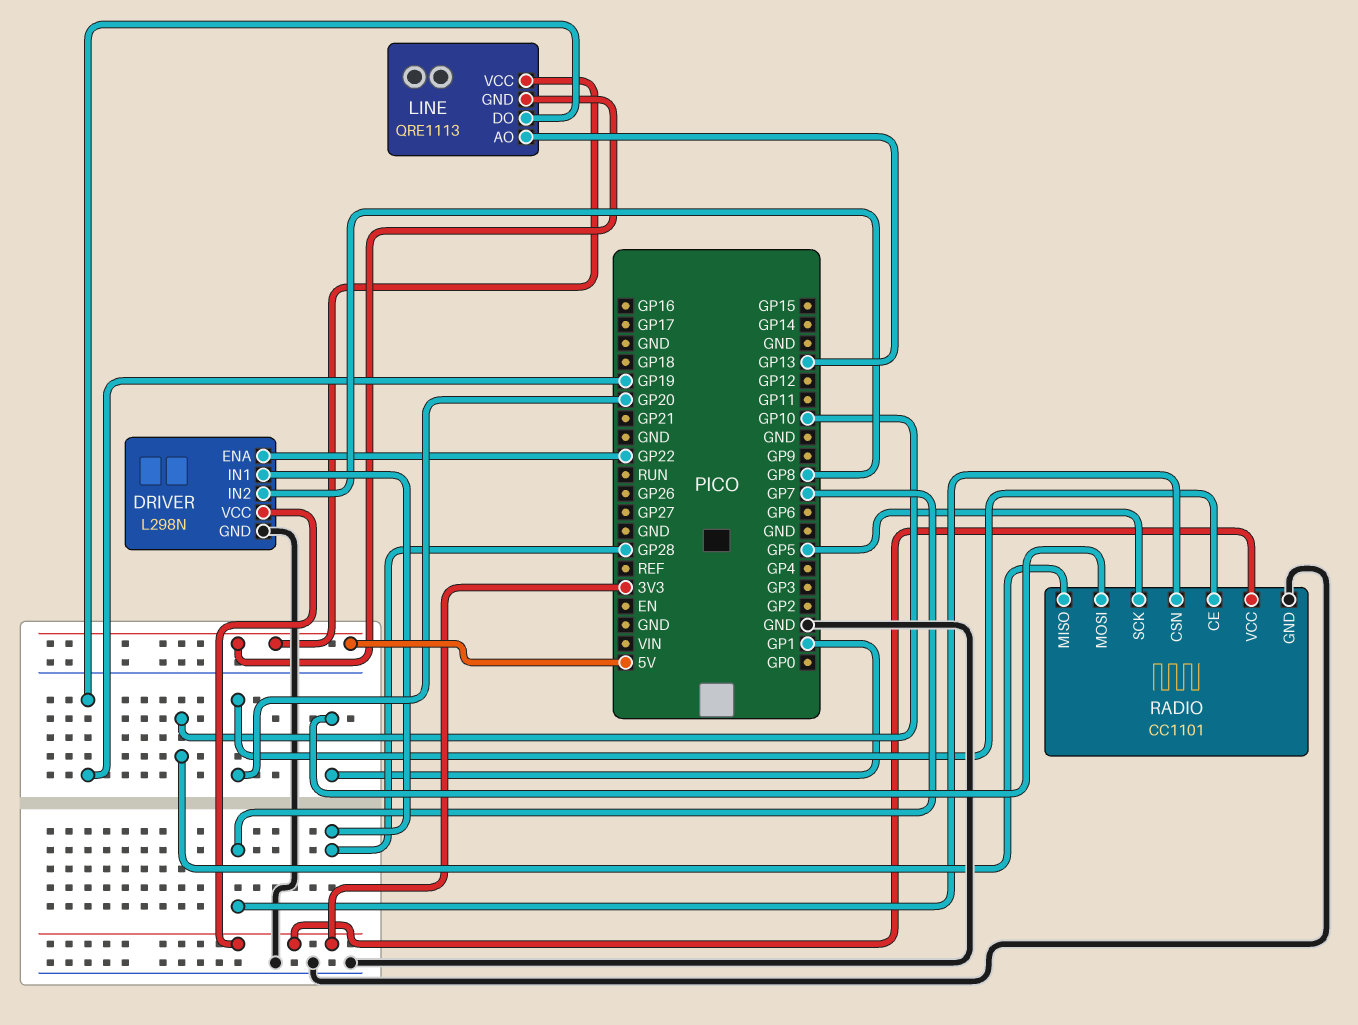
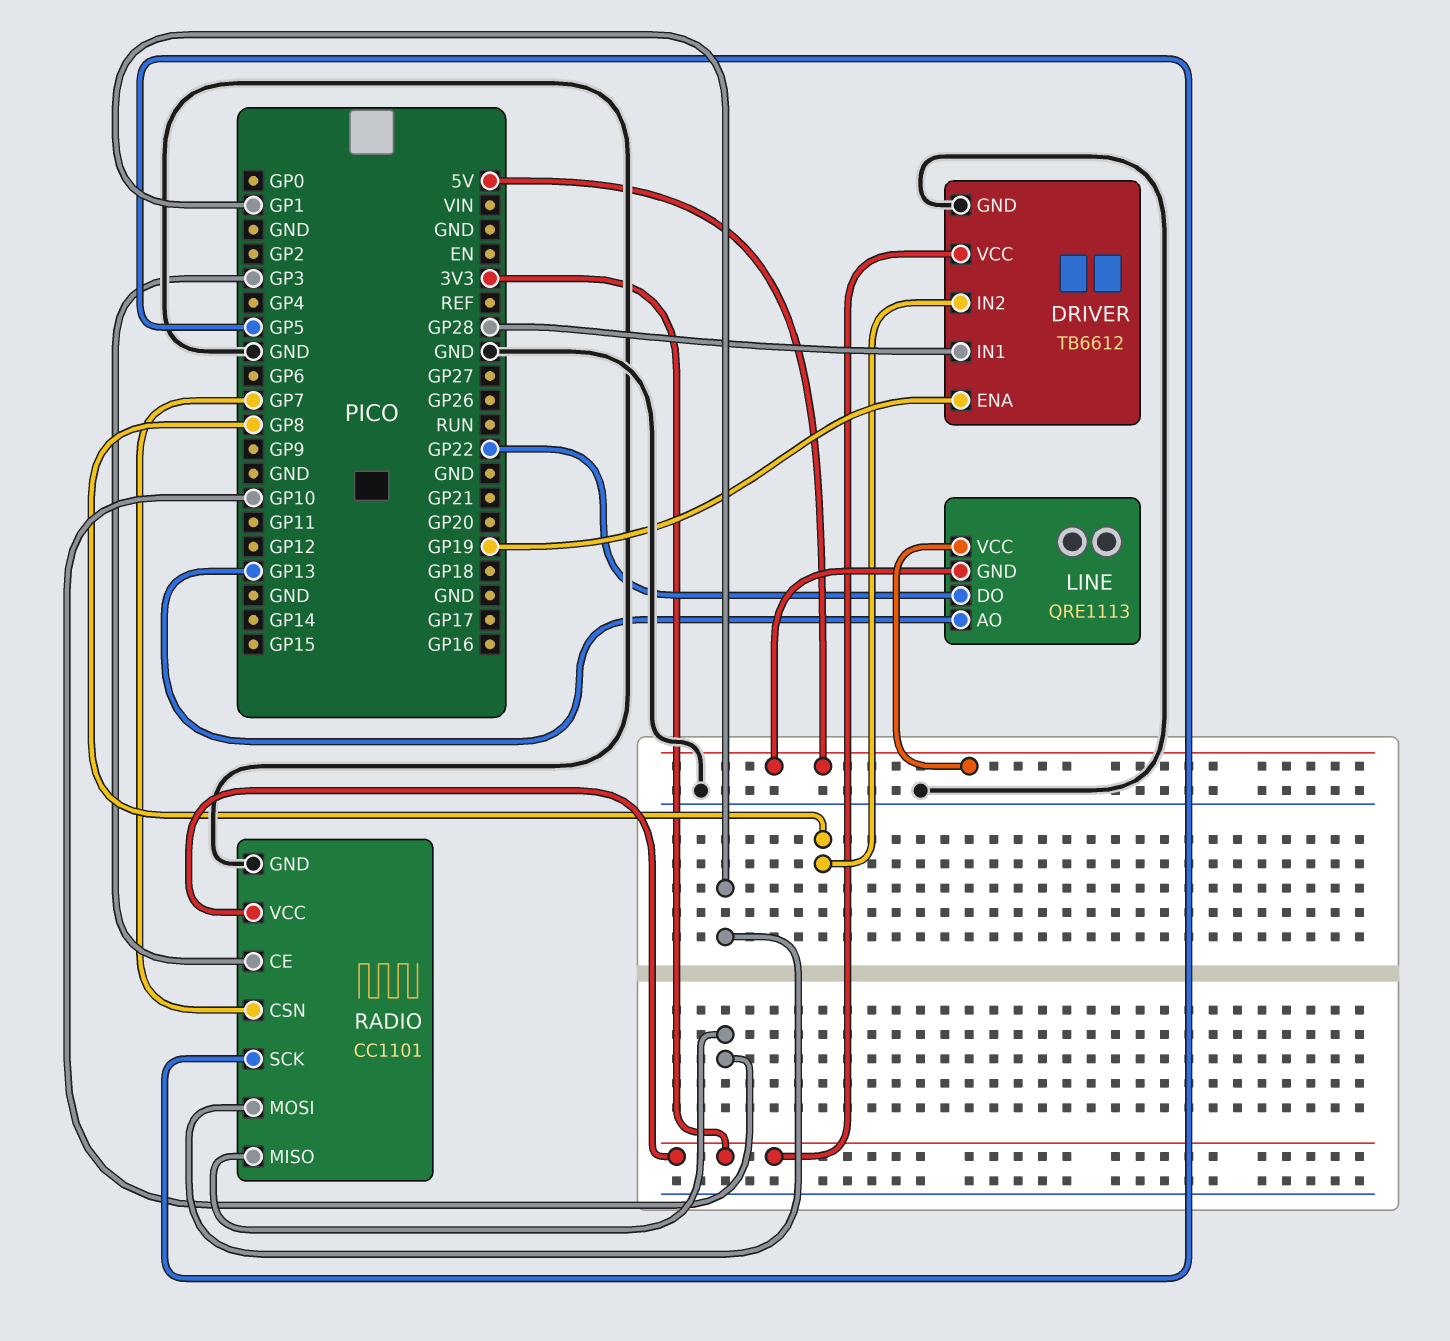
DRIVER: L298N -> TB6612
DRIVER pin ENA: GP22 -> GP19
LINE pin DO: GP19 -> GP22
RADIO pin CE: GP20 -> GP3

